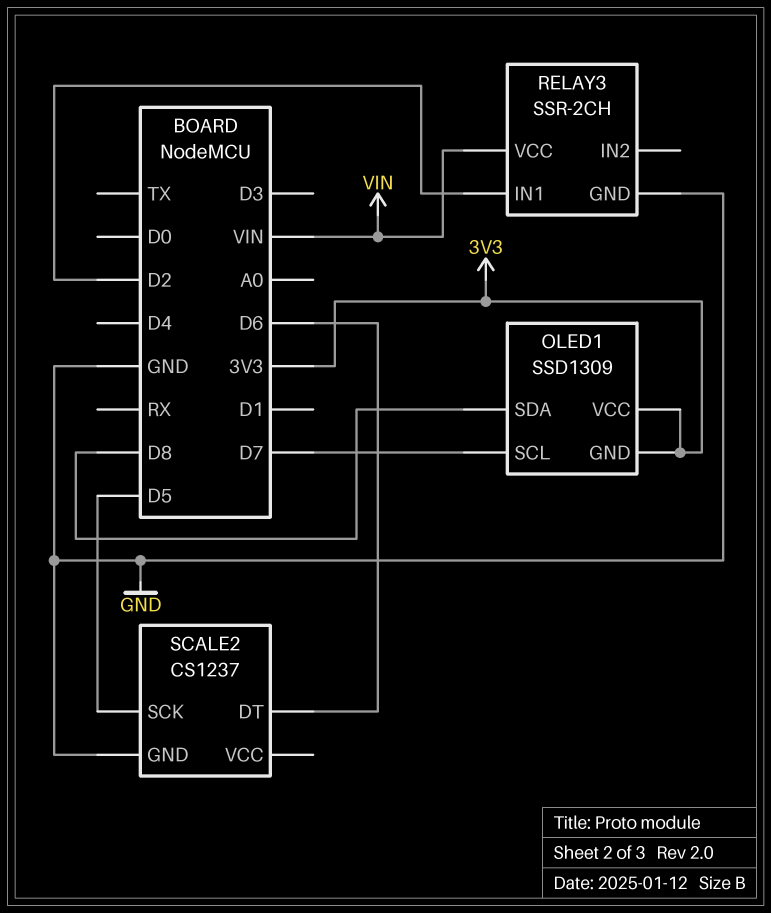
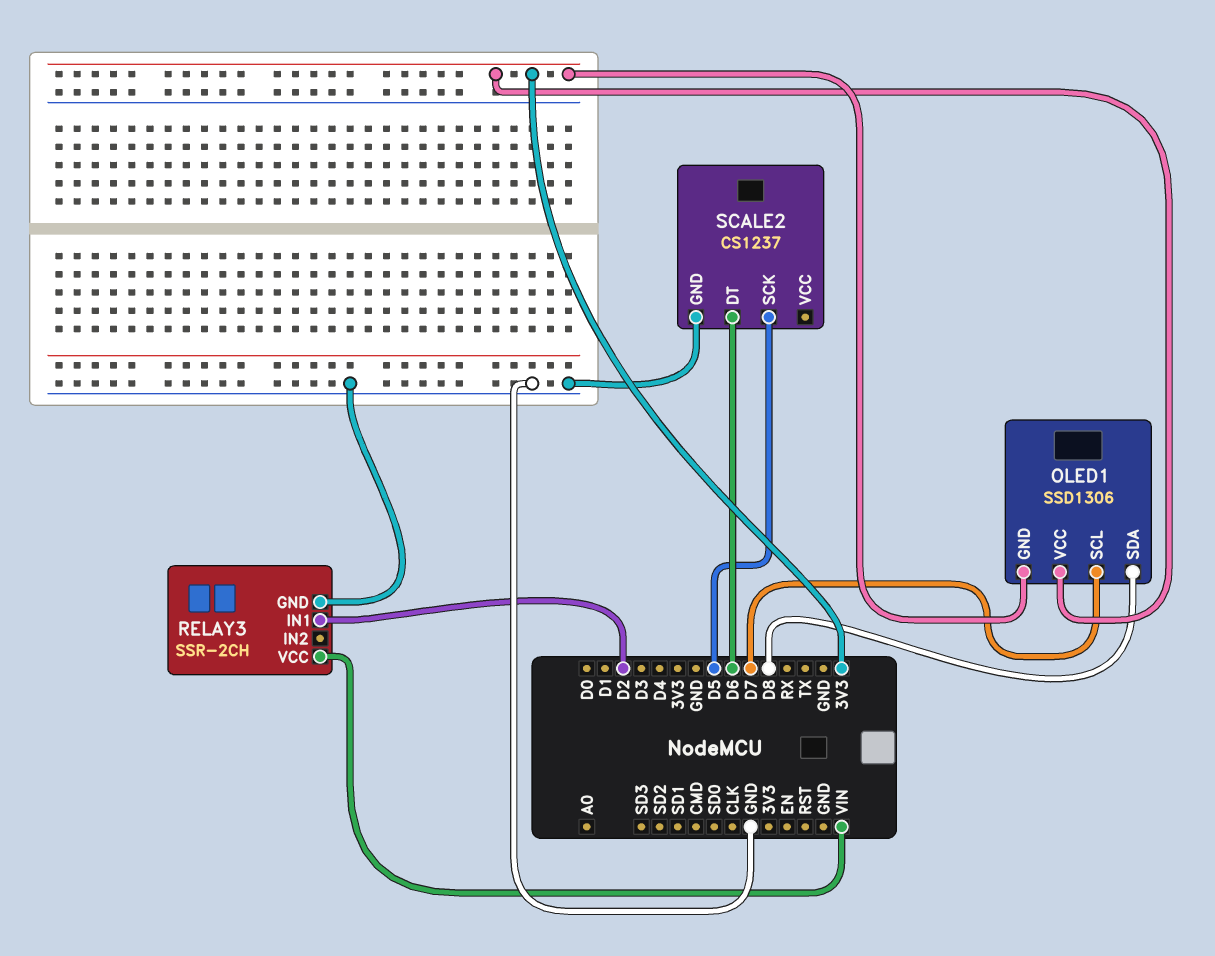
OLED1: SSD1309 -> SSD1306

